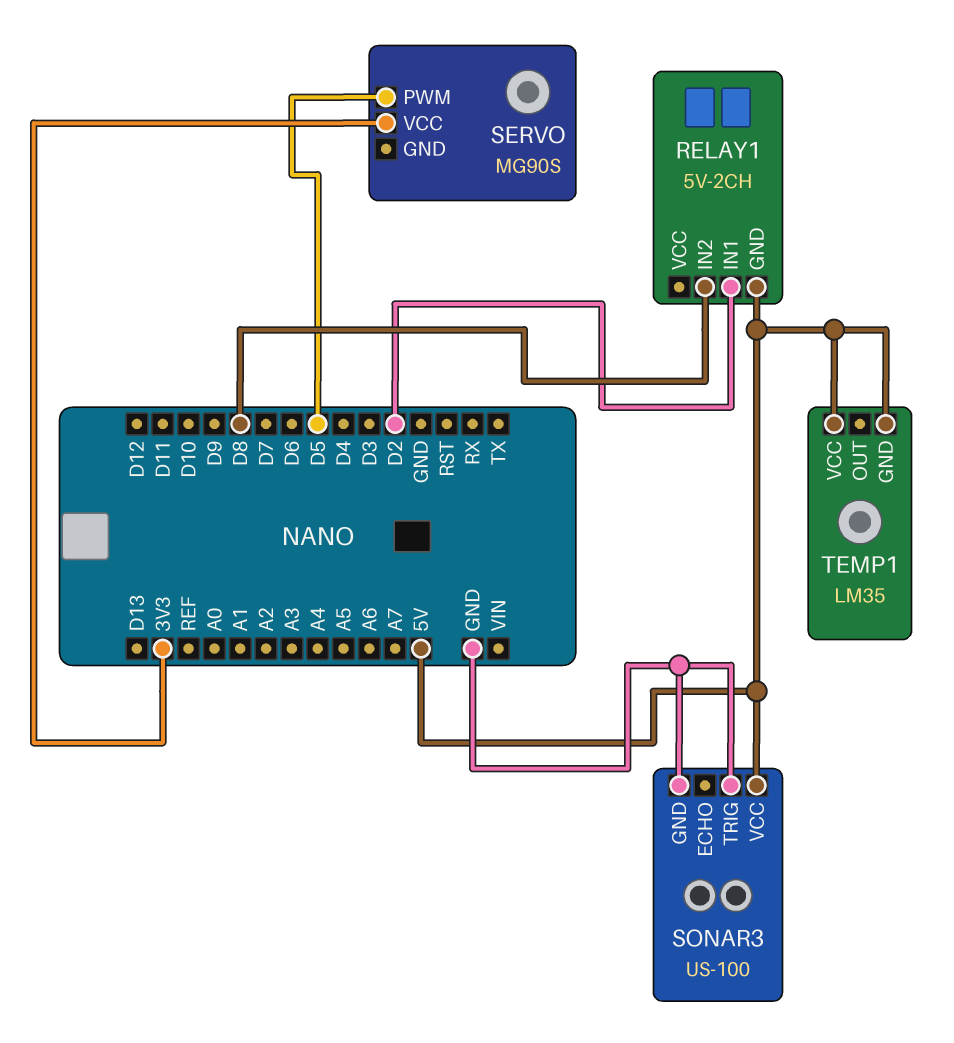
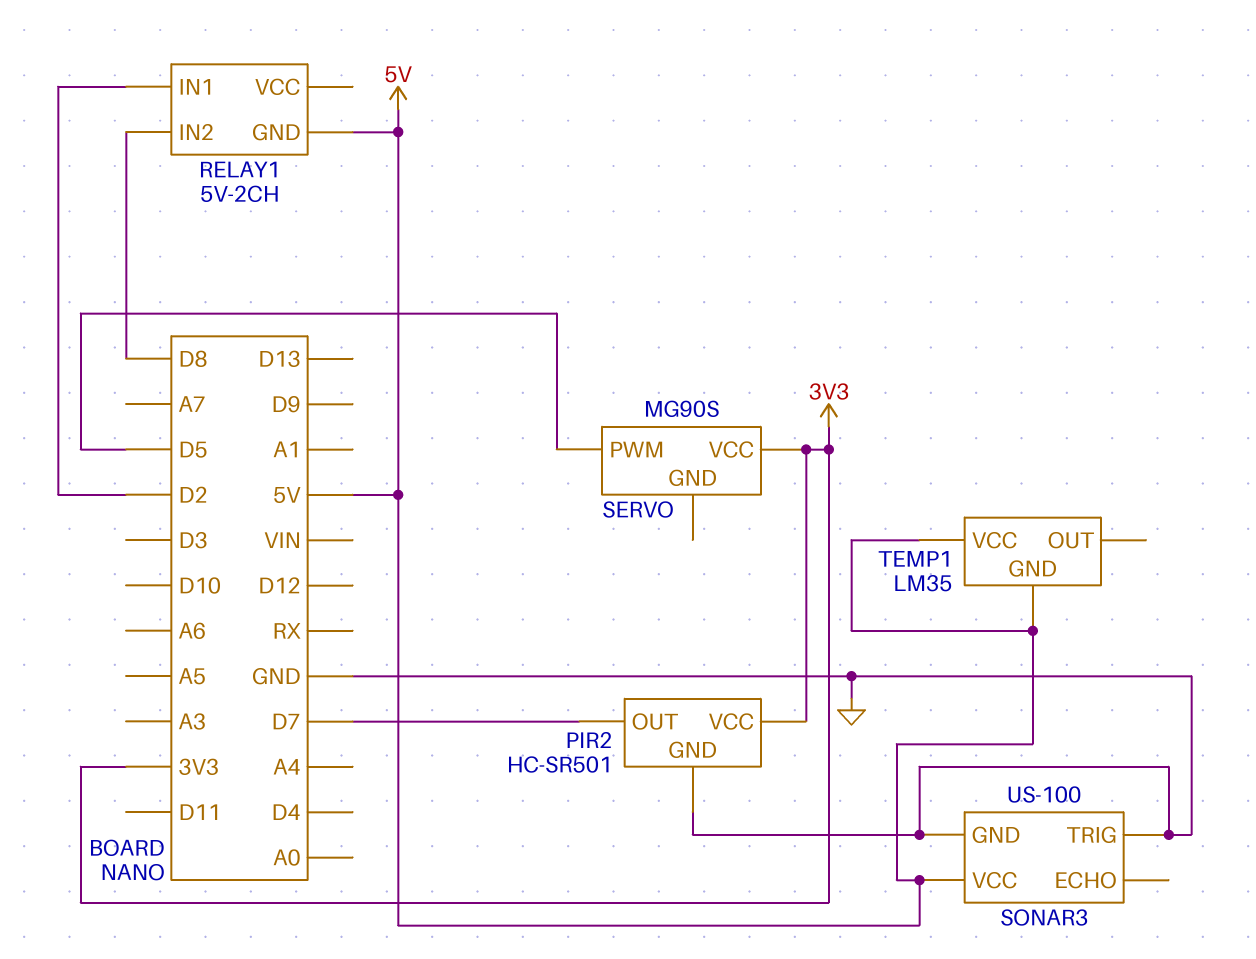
PIR2: none -> HC-SR501
PIR2 pin GND: none -> GND
PIR2 pin OUT: none -> D7
PIR2 pin VCC: none -> 3V3

